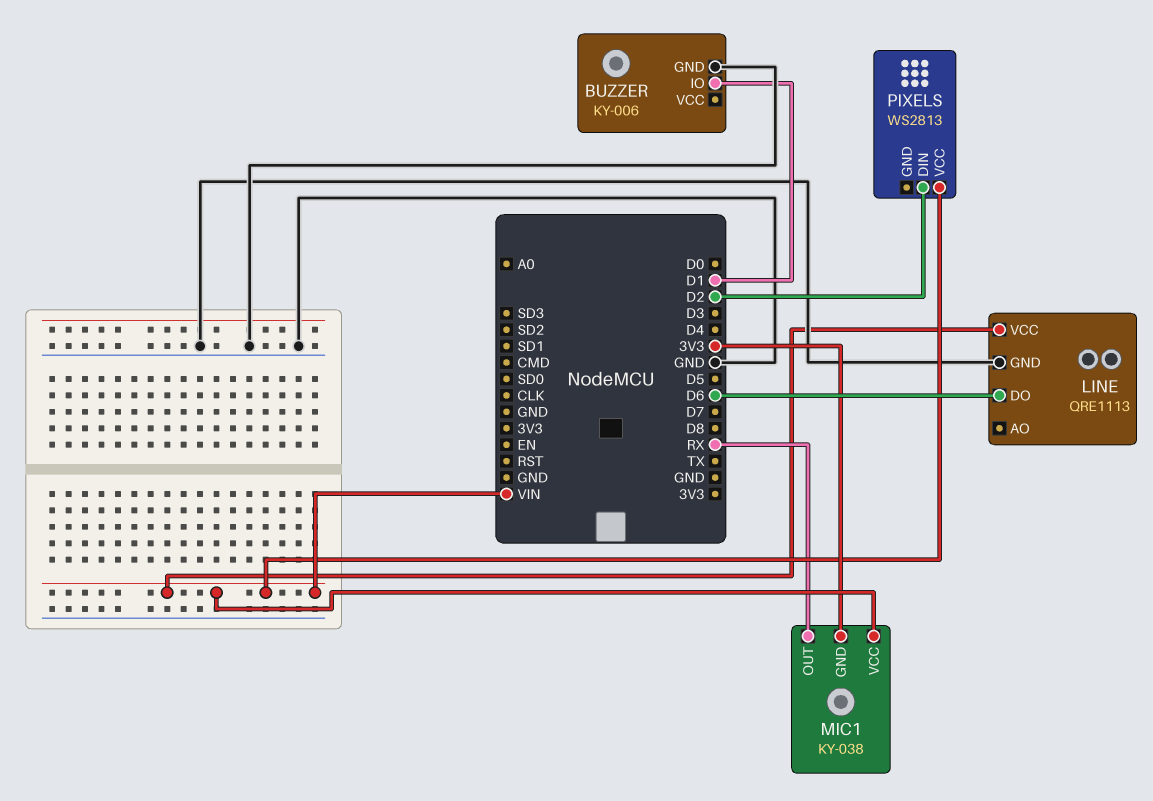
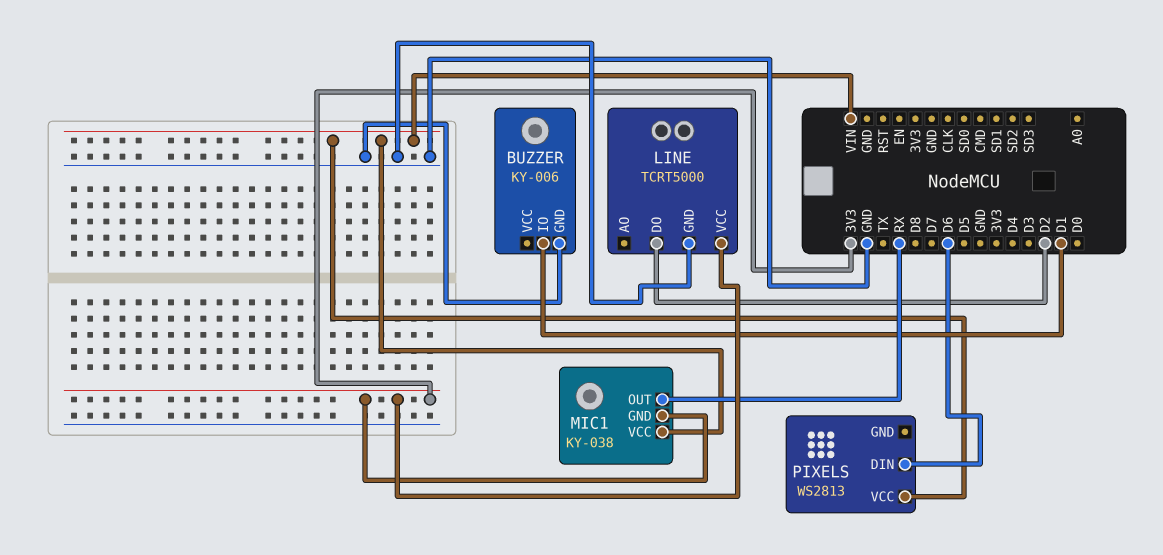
LINE: QRE1113 -> TCRT5000
LINE pin DO: D6 -> D2
LINE pin VCC: VIN -> 3V3
PIXELS pin DIN: D2 -> D6

